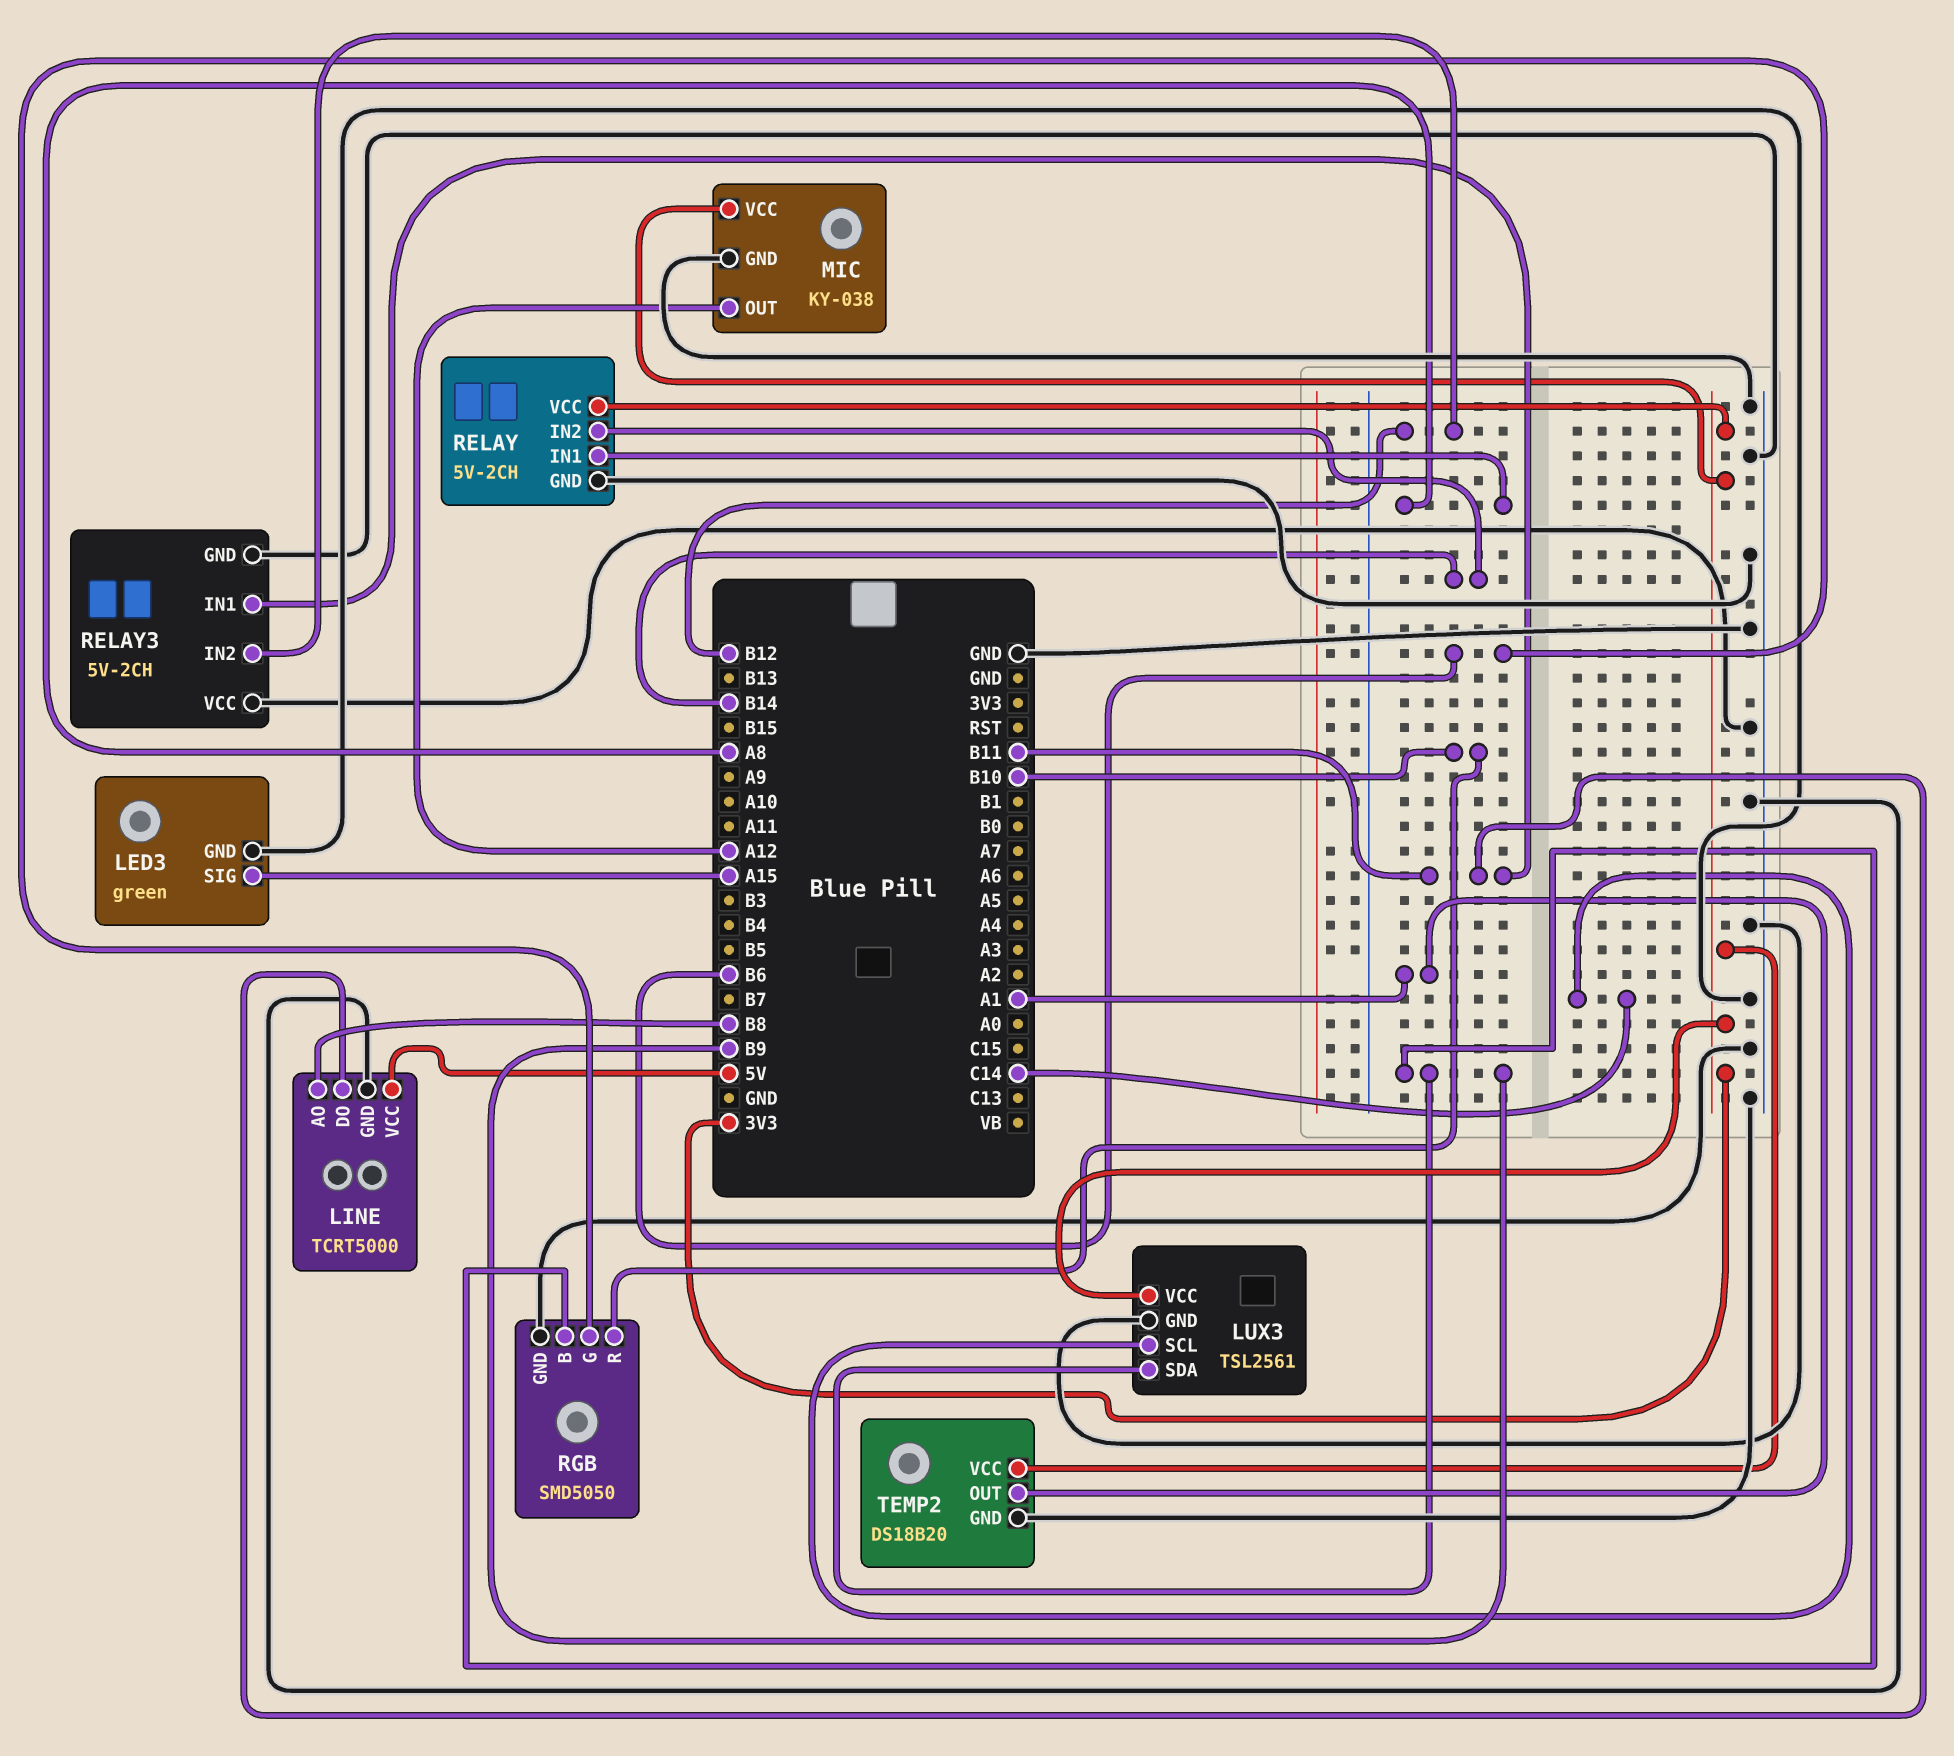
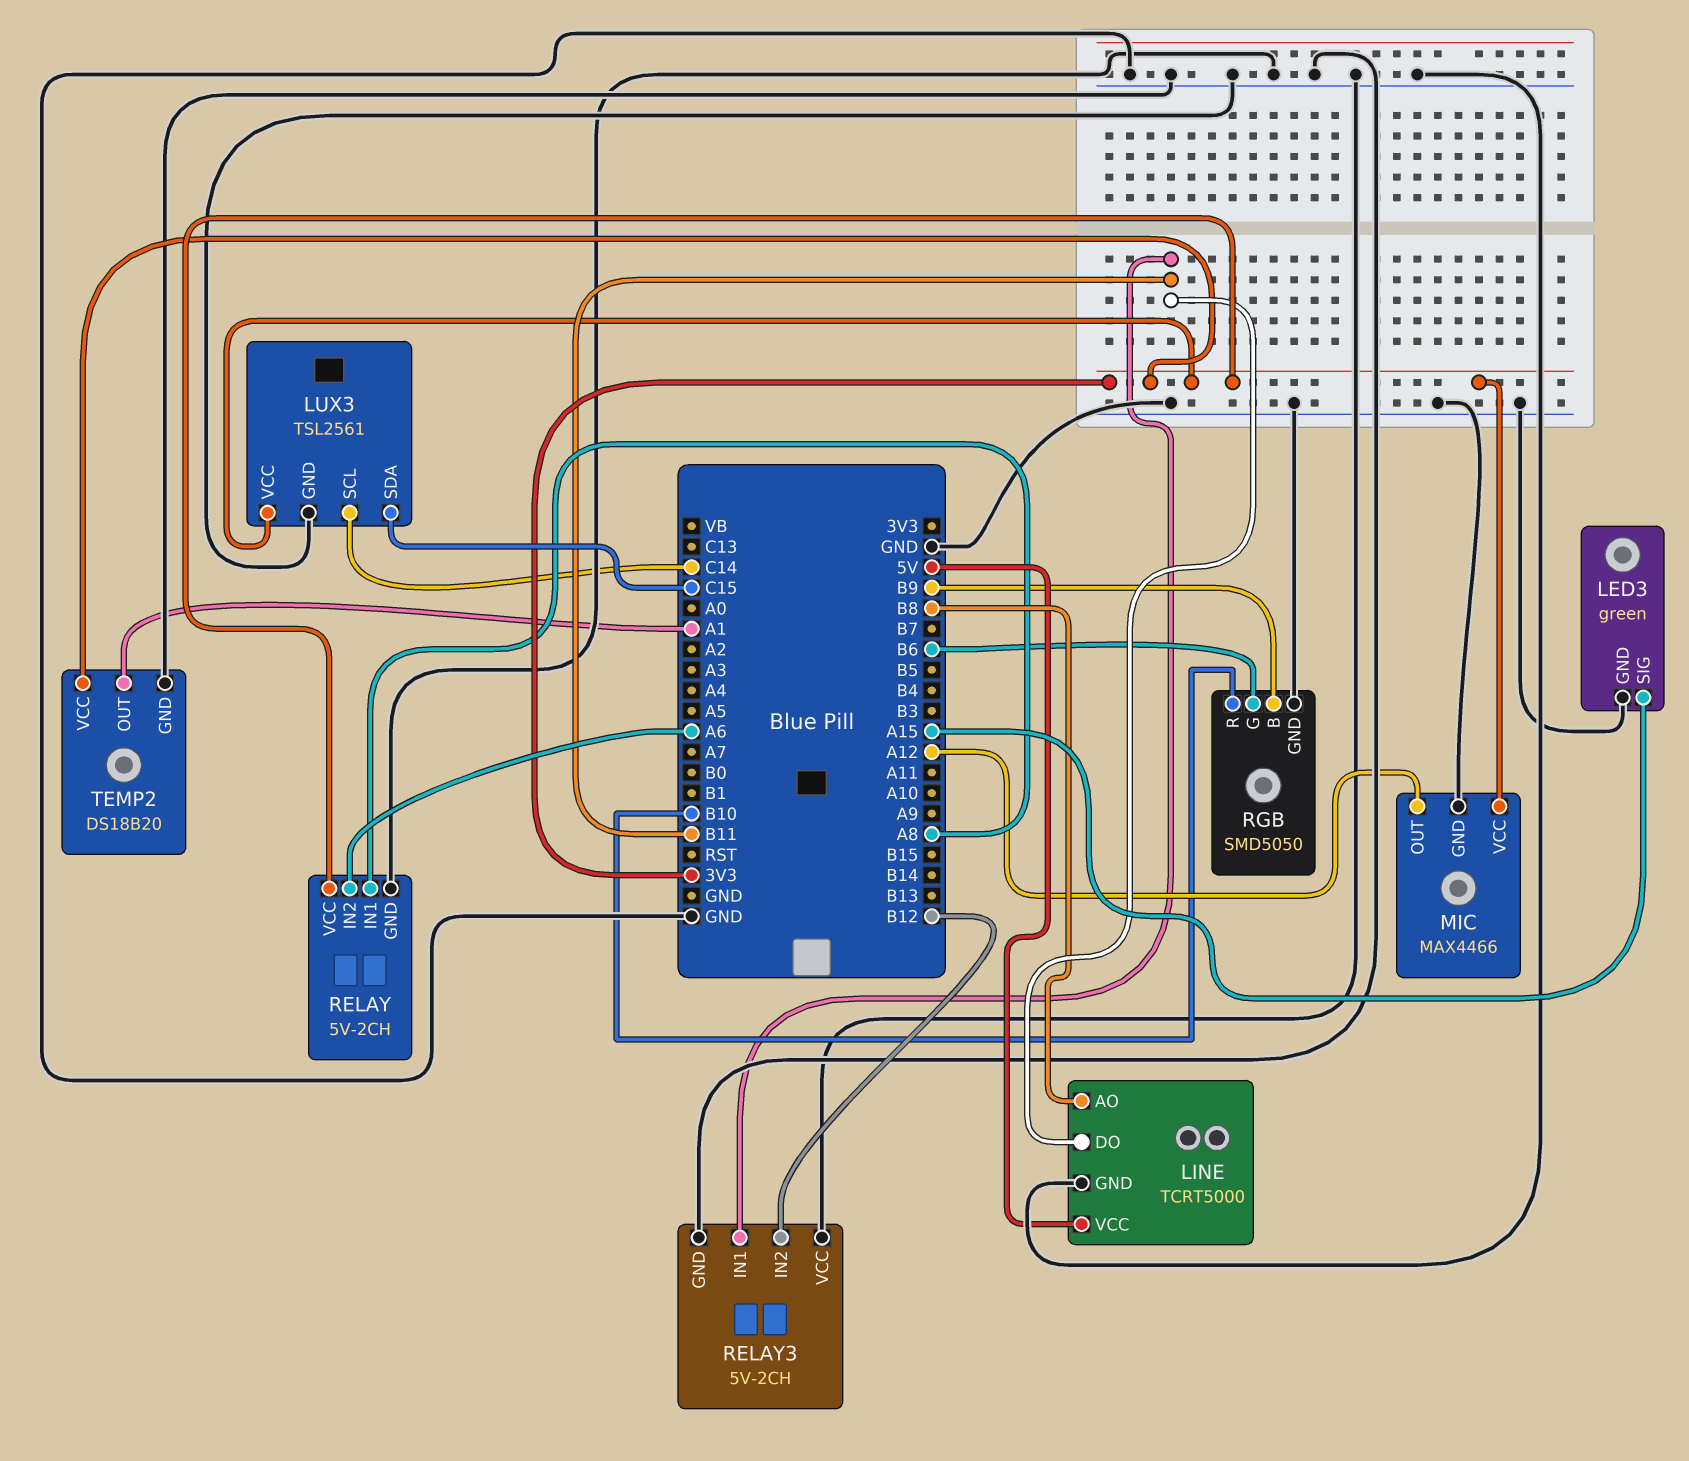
LUX3 pin SDA: B9 -> C15
MIC: KY-038 -> MAX4466
RELAY pin IN2: B14 -> A6

